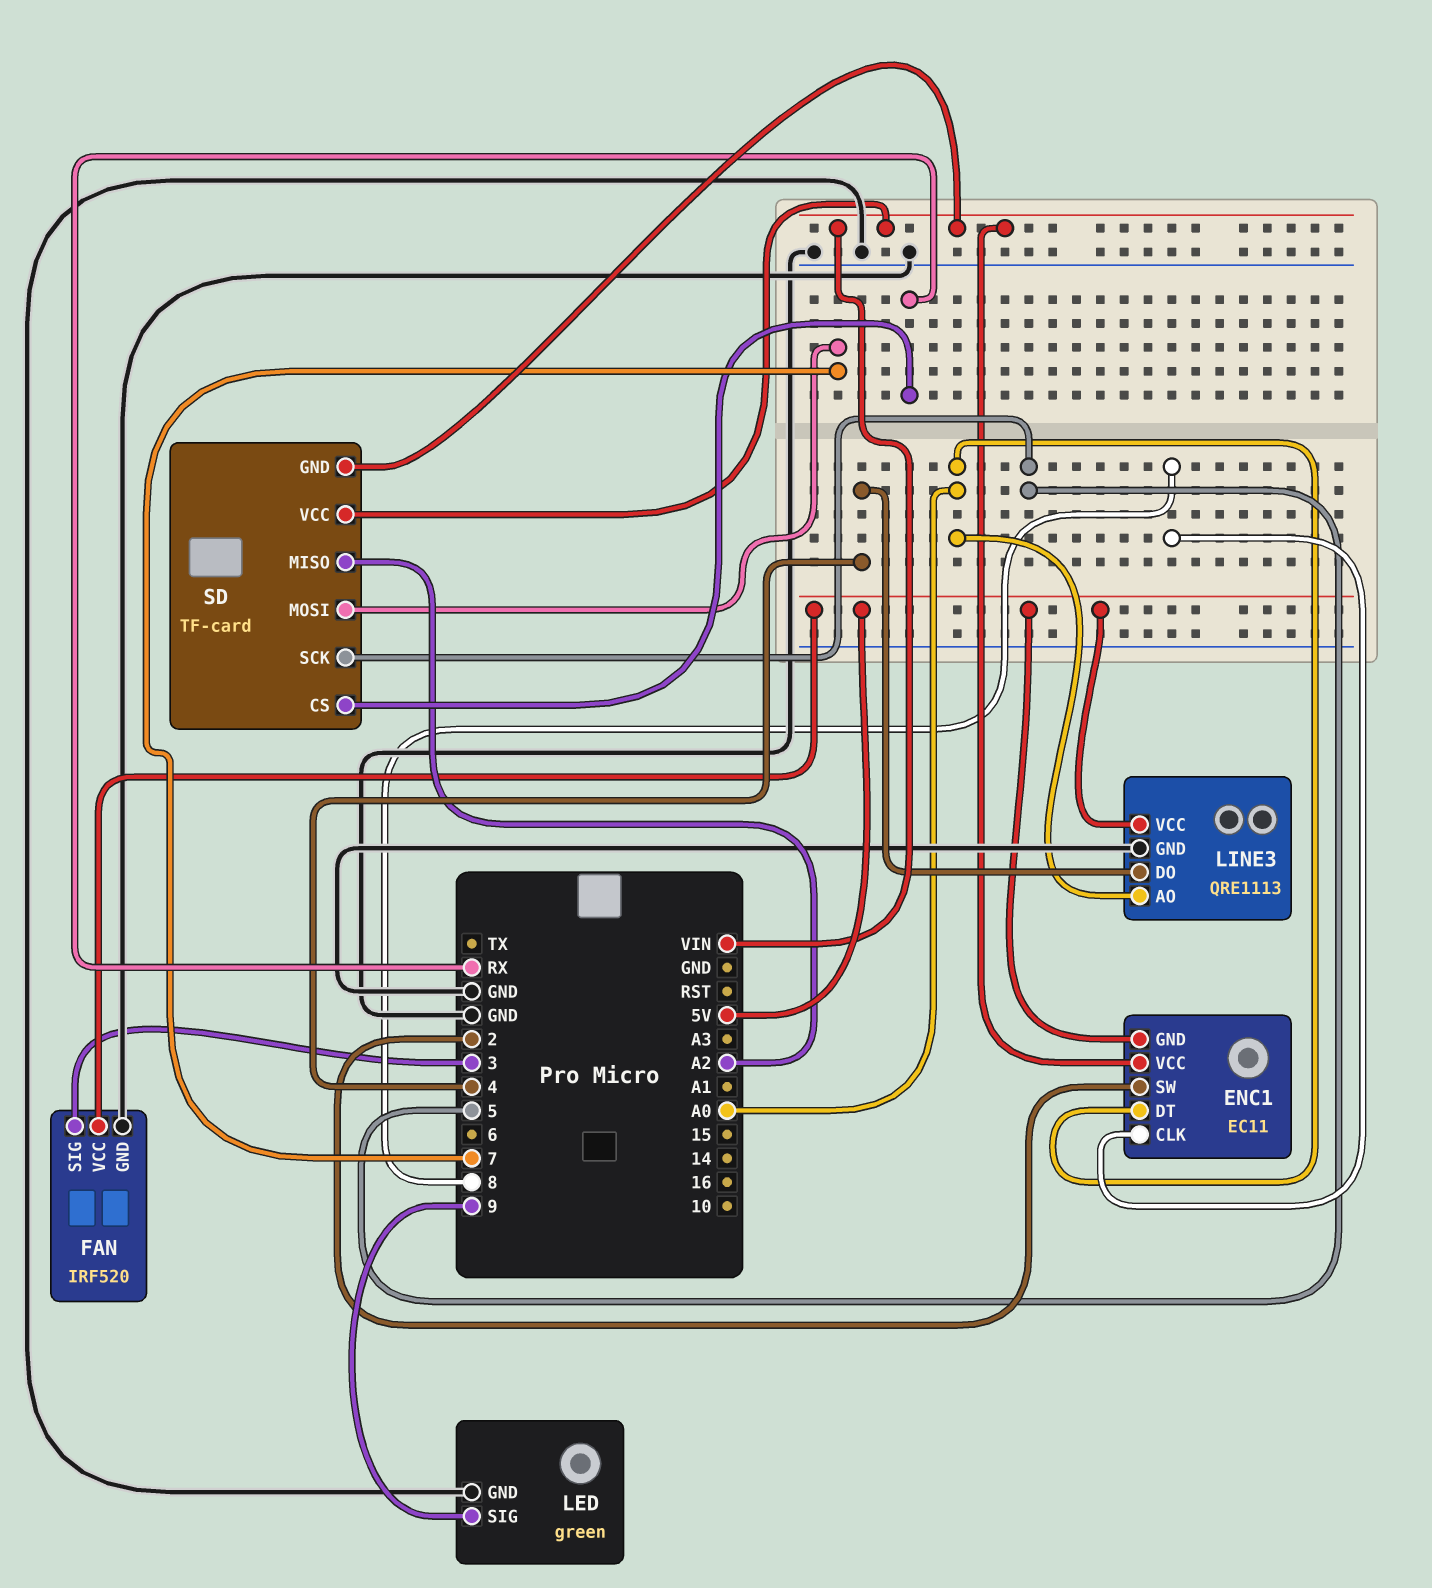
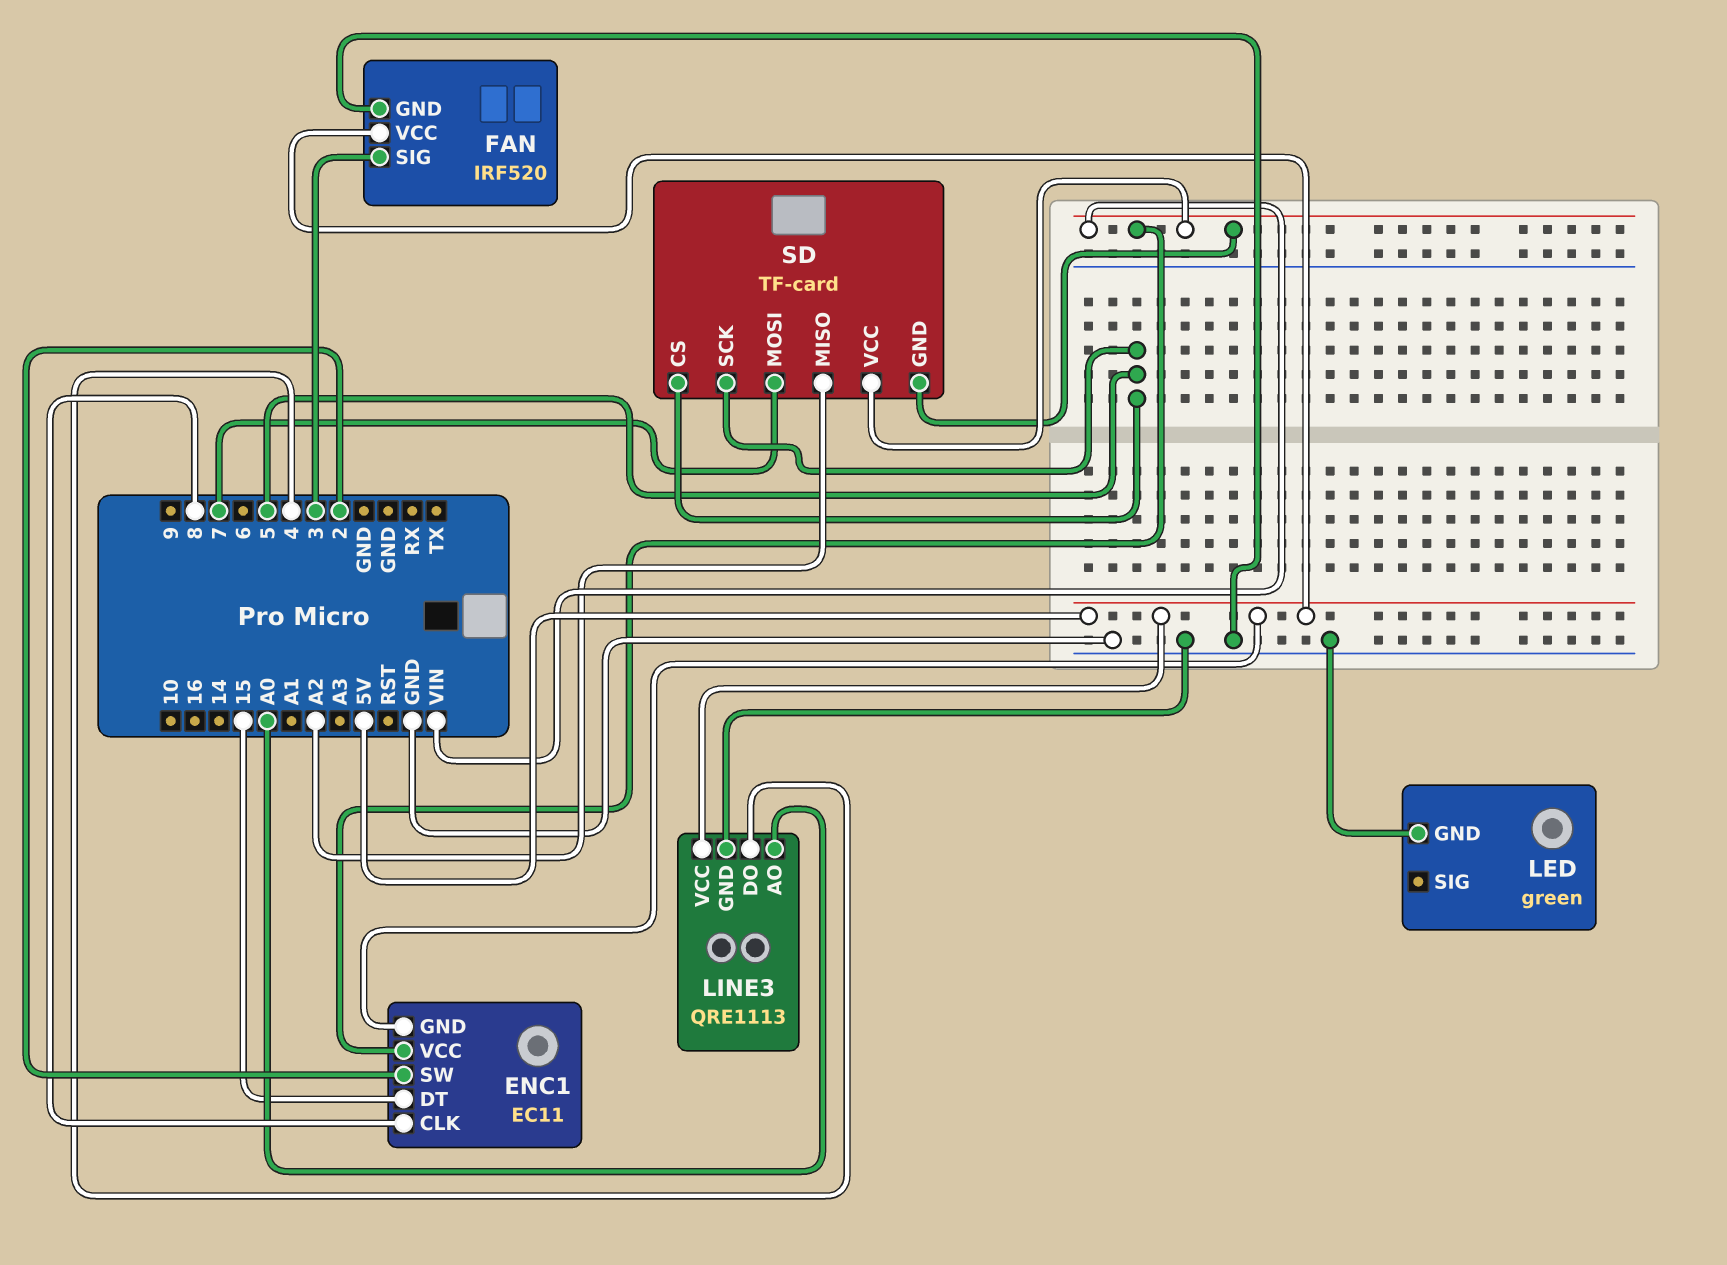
ENC1 pin DT: A0 -> 15
LED pin SIG: 9 -> none
SD pin CS: RX -> 5

